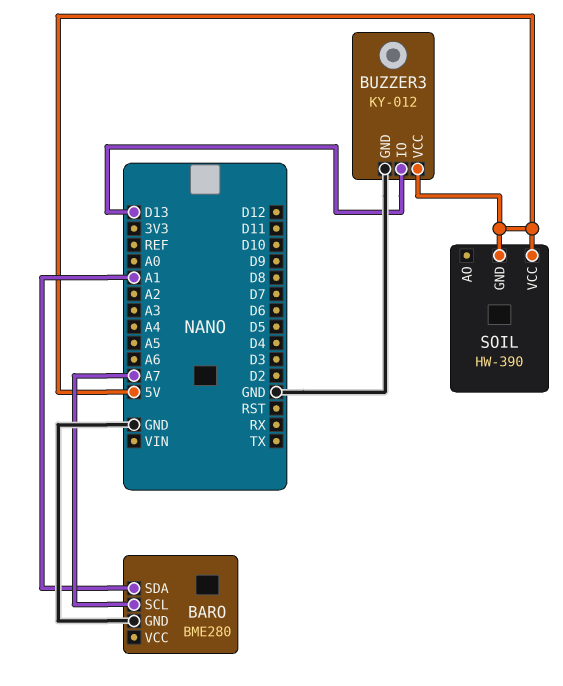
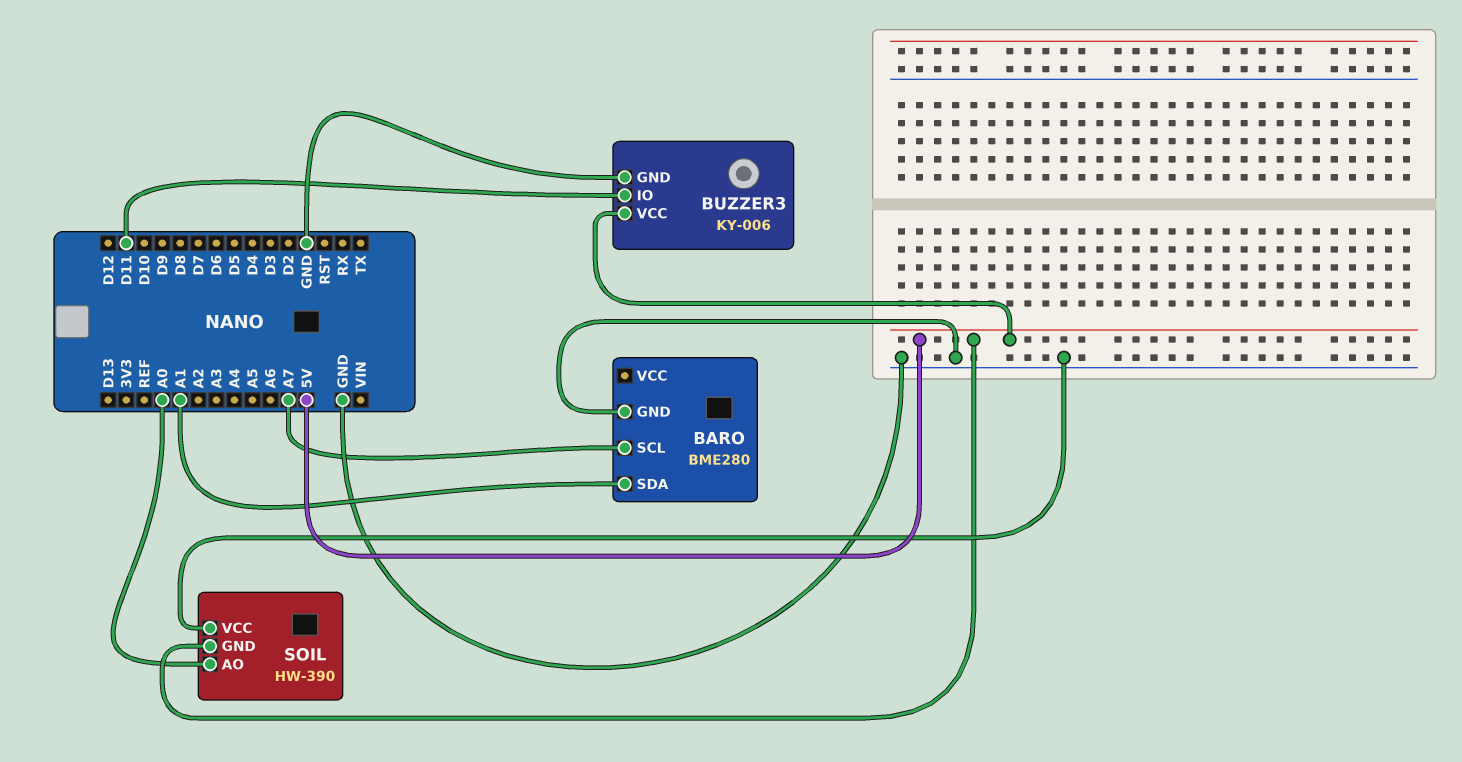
BUZZER3: KY-012 -> KY-006
BUZZER3 pin IO: D13 -> D11
SOIL pin AO: none -> A0
SOIL pin VCC: 5V -> GND

